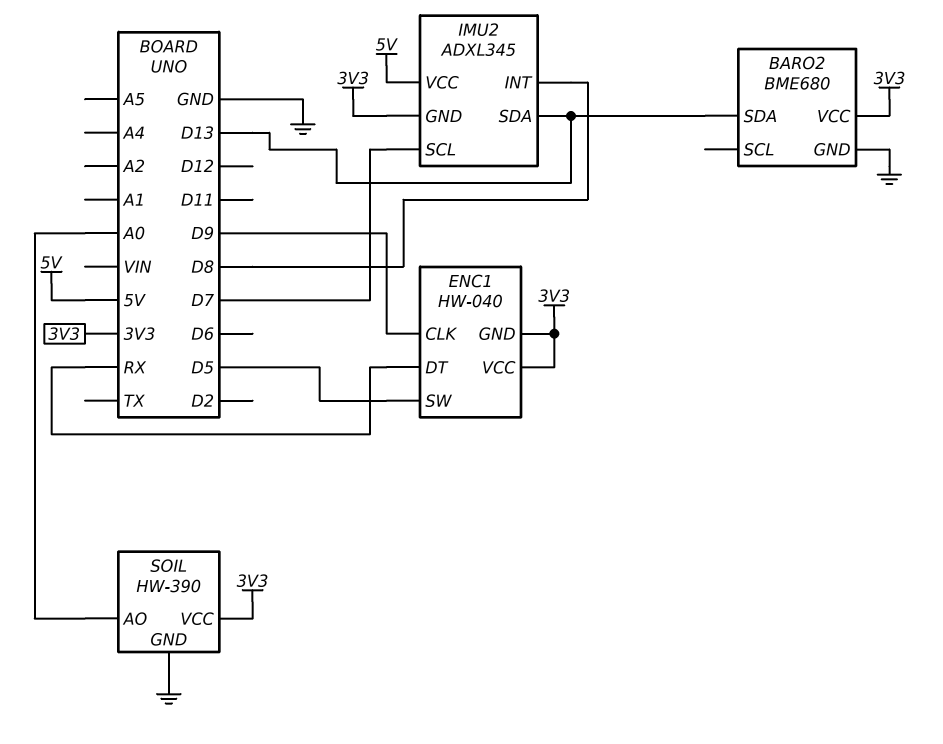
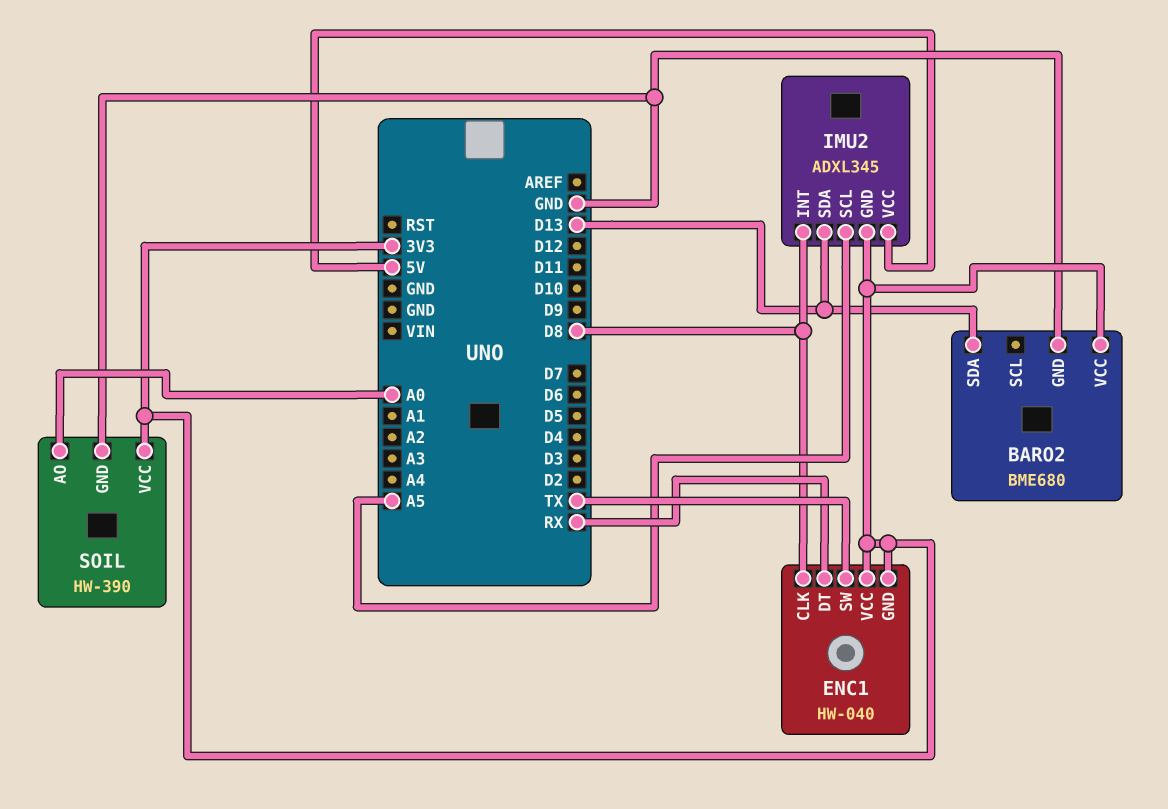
ENC1 pin CLK: D9 -> D8
ENC1 pin SW: D5 -> TX
IMU2 pin SCL: D7 -> A5

